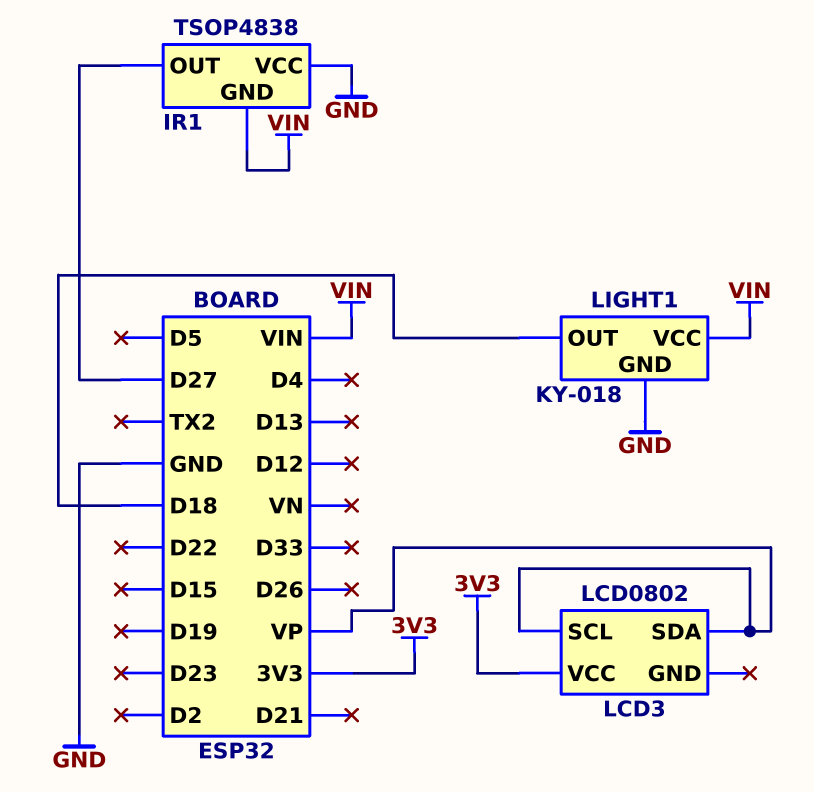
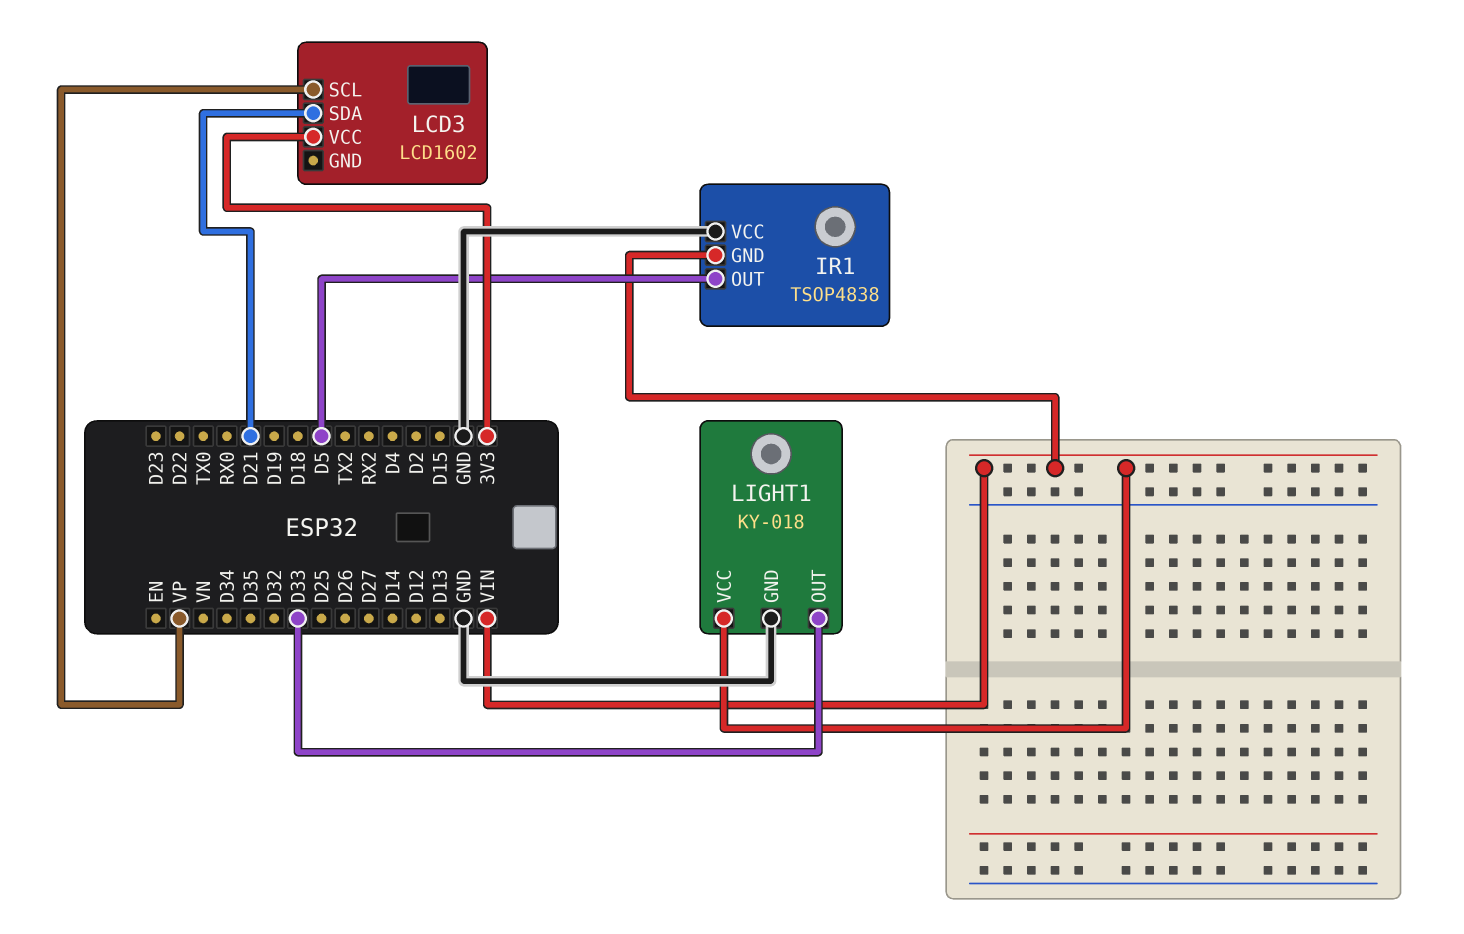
IR1 pin OUT: D27 -> D5
LCD3: LCD0802 -> LCD1602
LCD3 pin SDA: VP -> D21
LIGHT1 pin OUT: D18 -> D33

